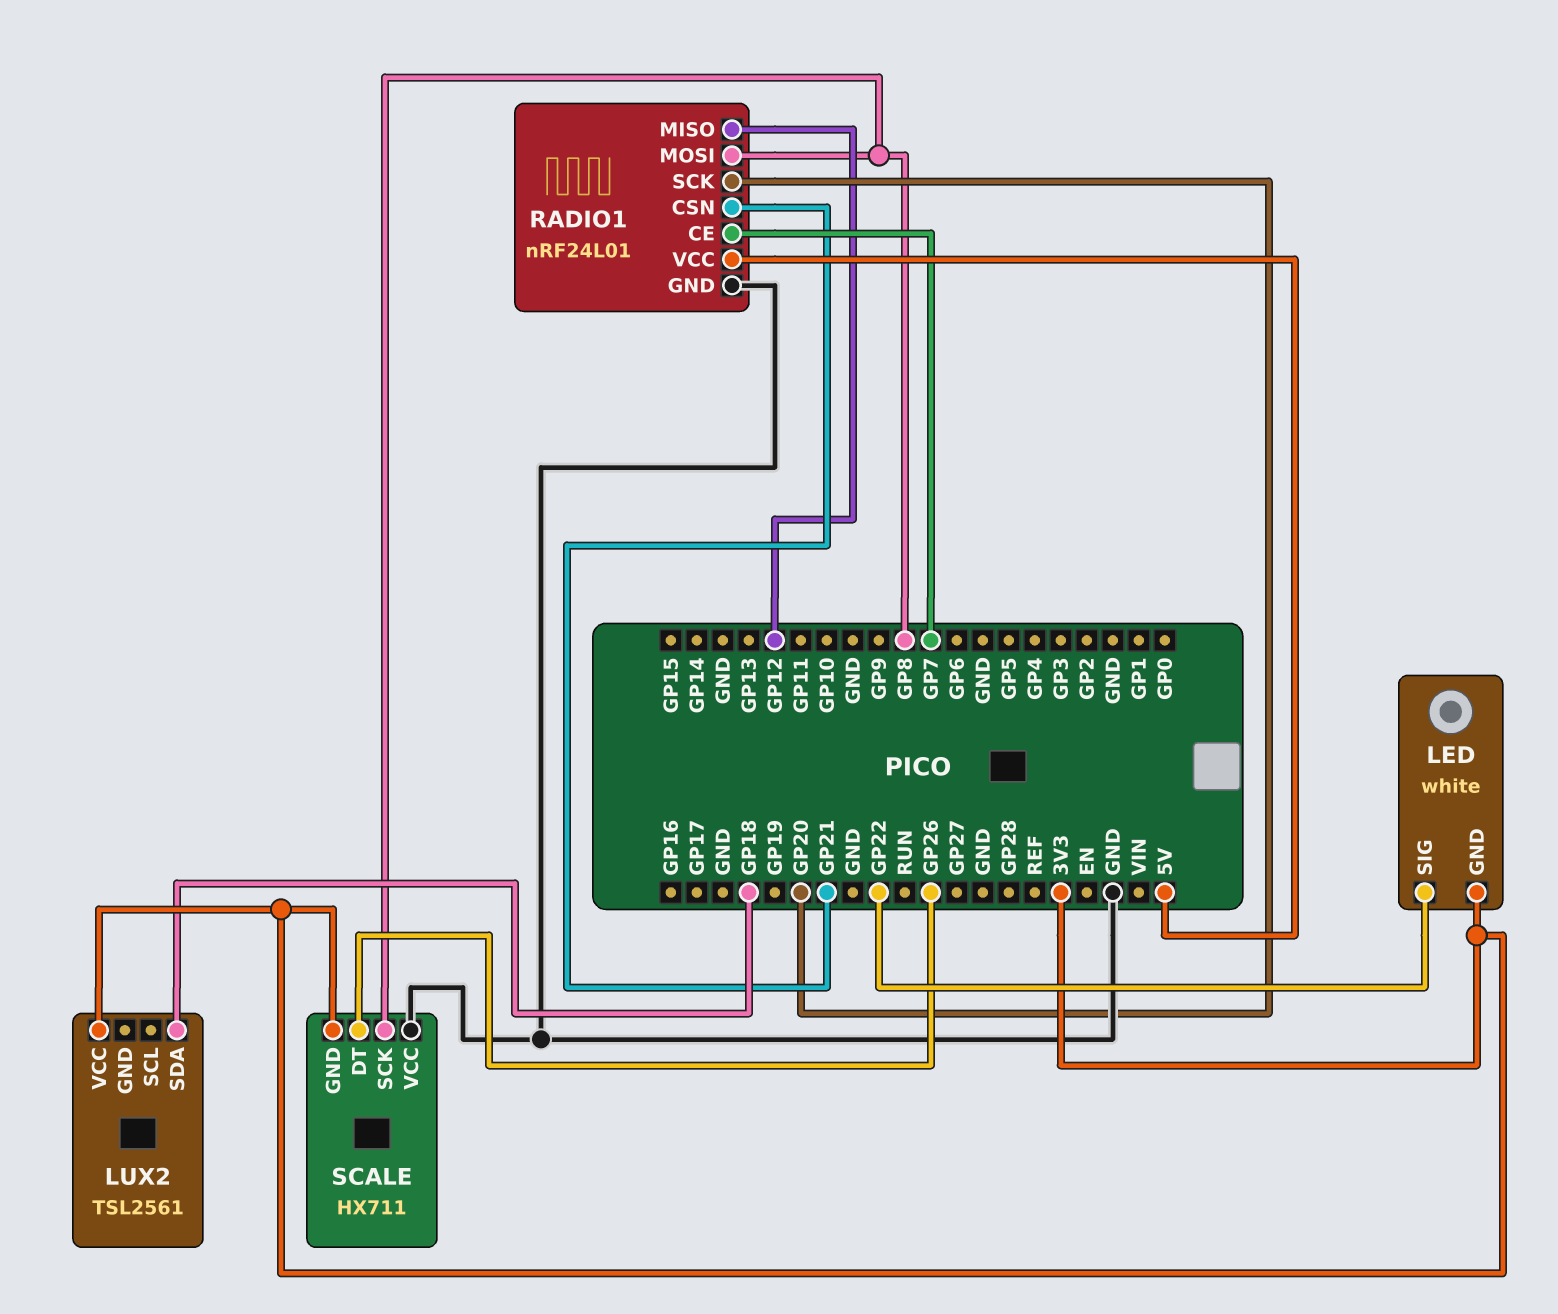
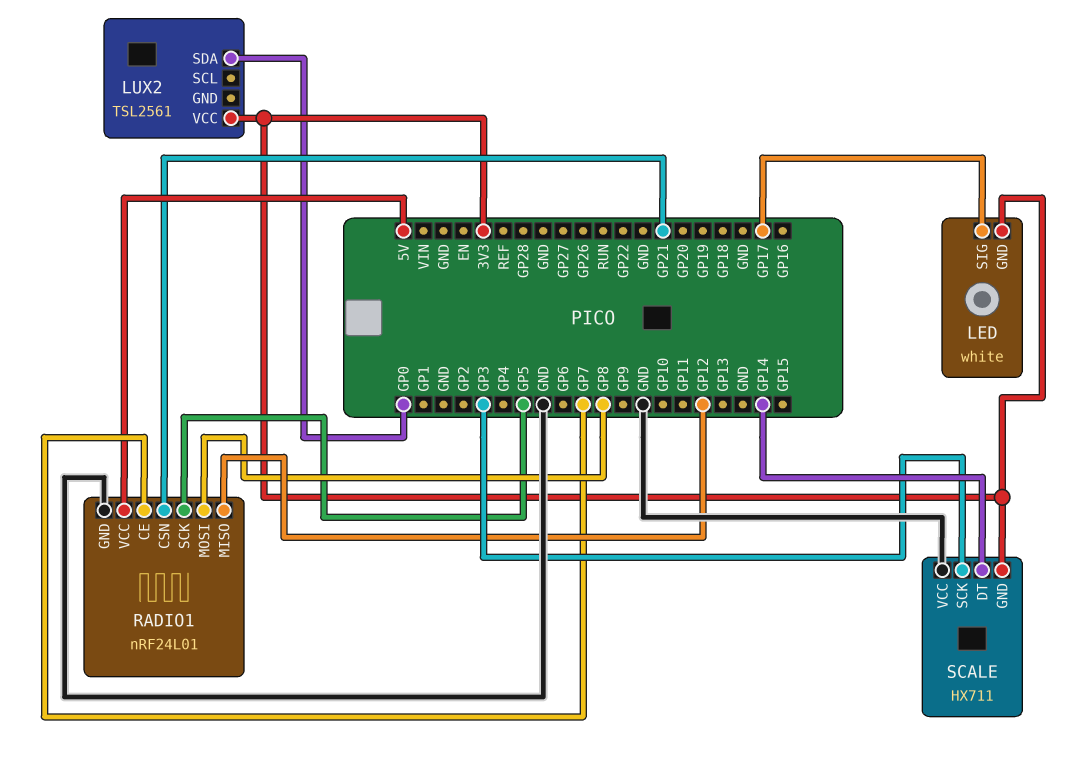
LED pin SIG: GP22 -> GP17
LUX2 pin SDA: GP18 -> GP0
RADIO1 pin SCK: GP20 -> GP5
SCALE pin DT: GP26 -> GP14
SCALE pin SCK: GP8 -> GP3

